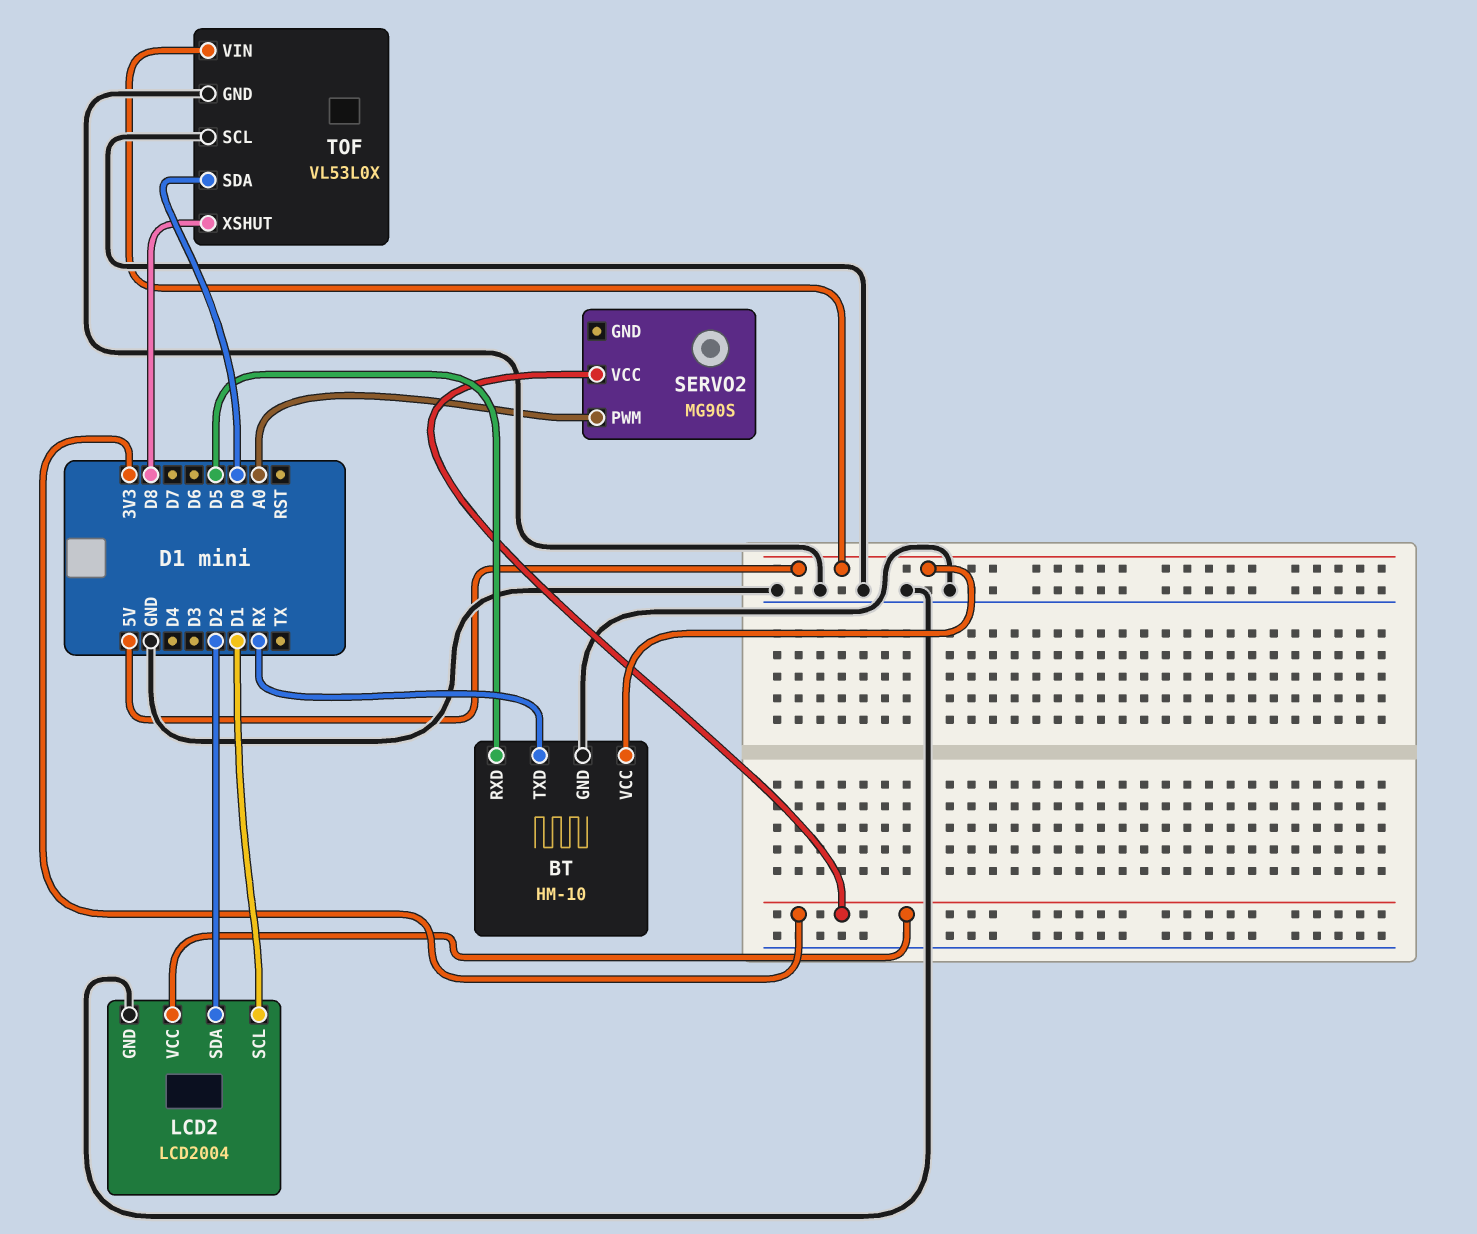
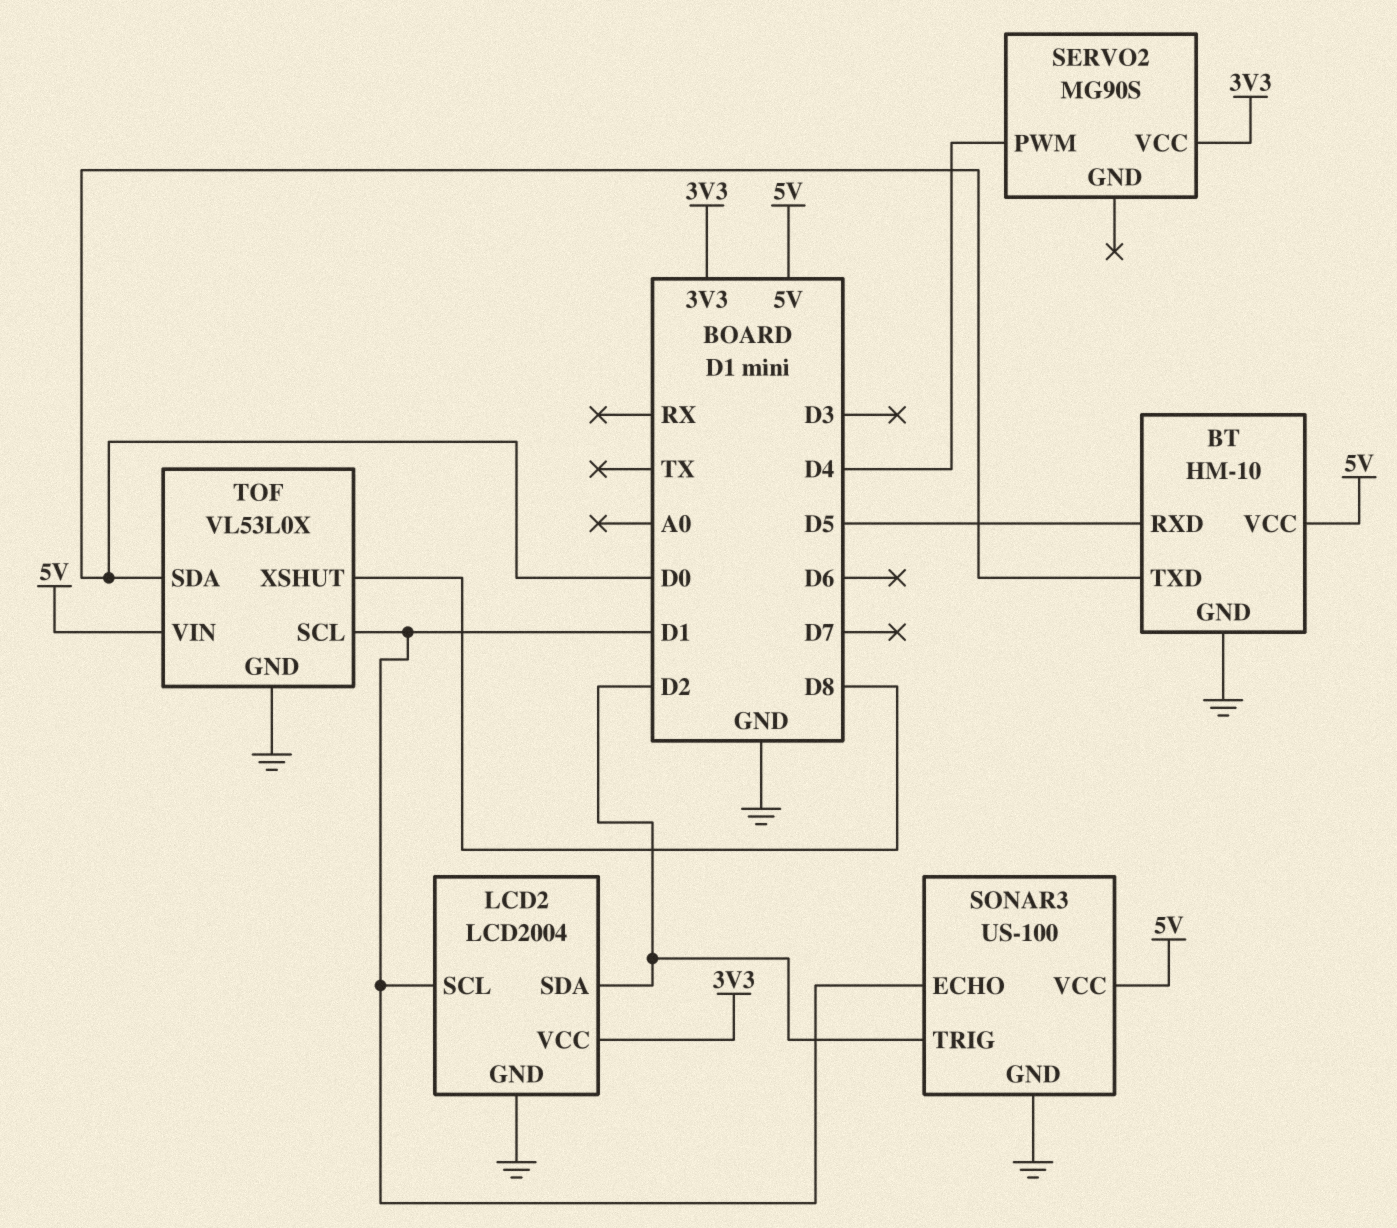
BT pin TXD: RX -> D0
SERVO2 pin PWM: A0 -> D4
SONAR3: none -> US-100
SONAR3 pin ECHO: none -> D1
SONAR3 pin GND: none -> GND
SONAR3 pin TRIG: none -> D2
SONAR3 pin VCC: none -> 5V
TOF pin SCL: GND -> D1

